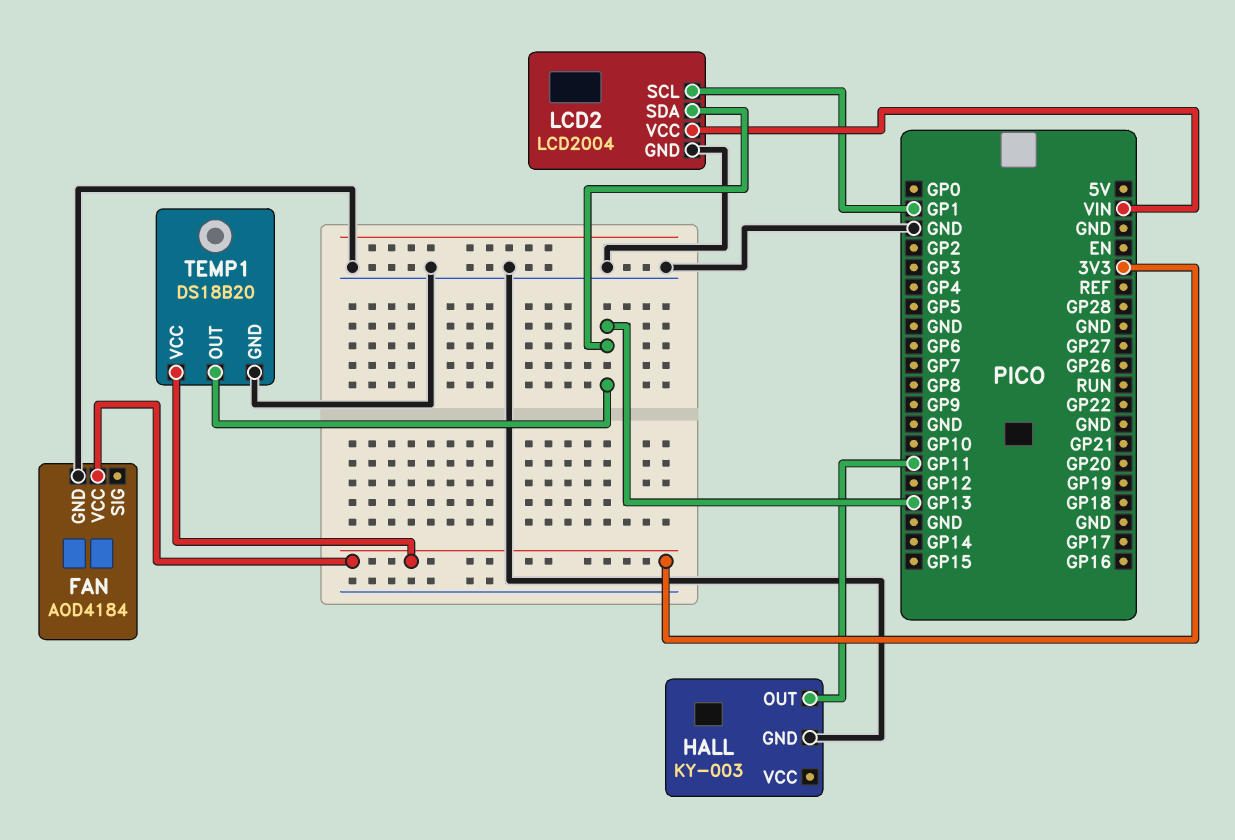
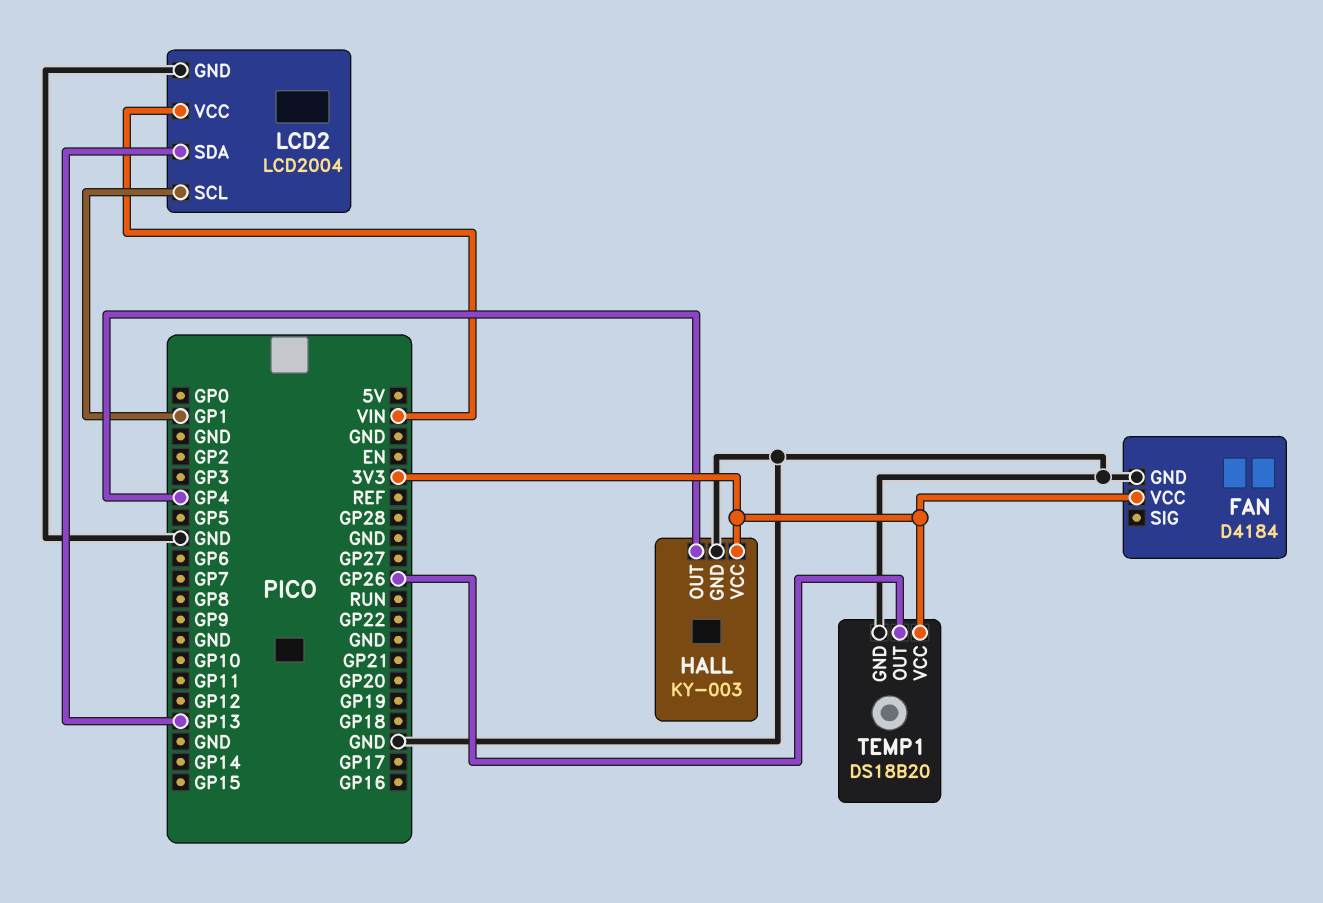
FAN: AOD4184 -> D4184
HALL pin OUT: GP11 -> GP4
HALL pin VCC: none -> 3V3
TEMP1 pin OUT: GP13 -> GP26

